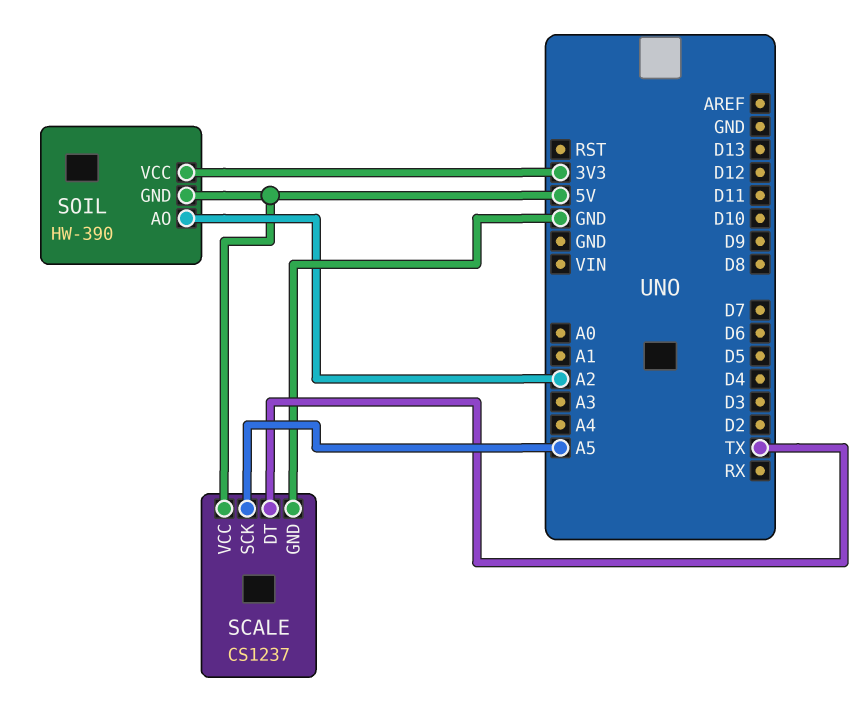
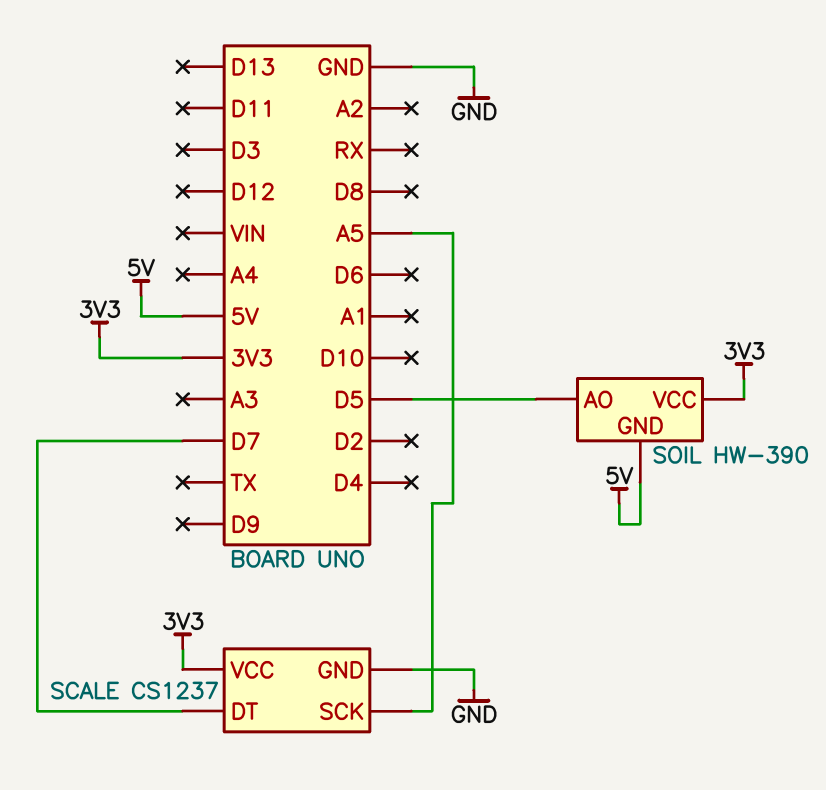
SCALE pin DT: TX -> D7
SCALE pin VCC: 5V -> 3V3
SOIL pin AO: A2 -> D5

